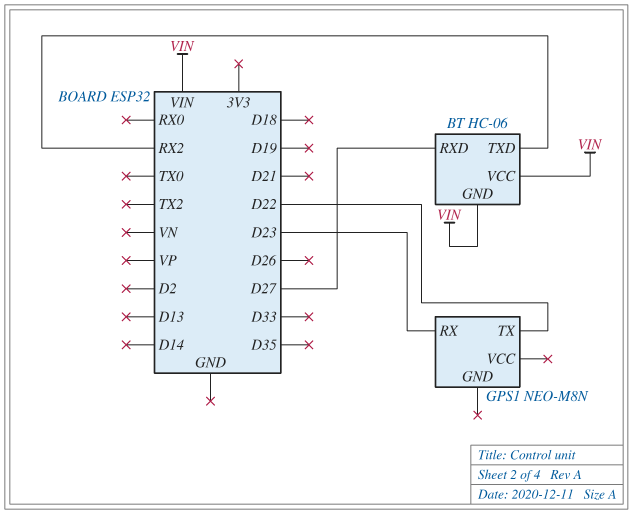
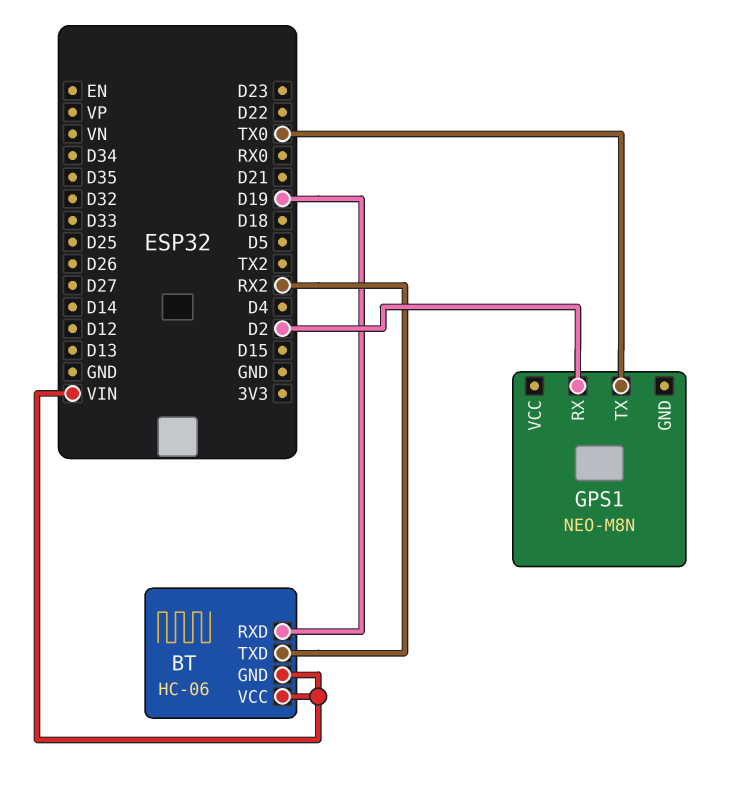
BT pin RXD: D27 -> D19
GPS1 pin RX: D23 -> D2
GPS1 pin TX: D22 -> TX0

